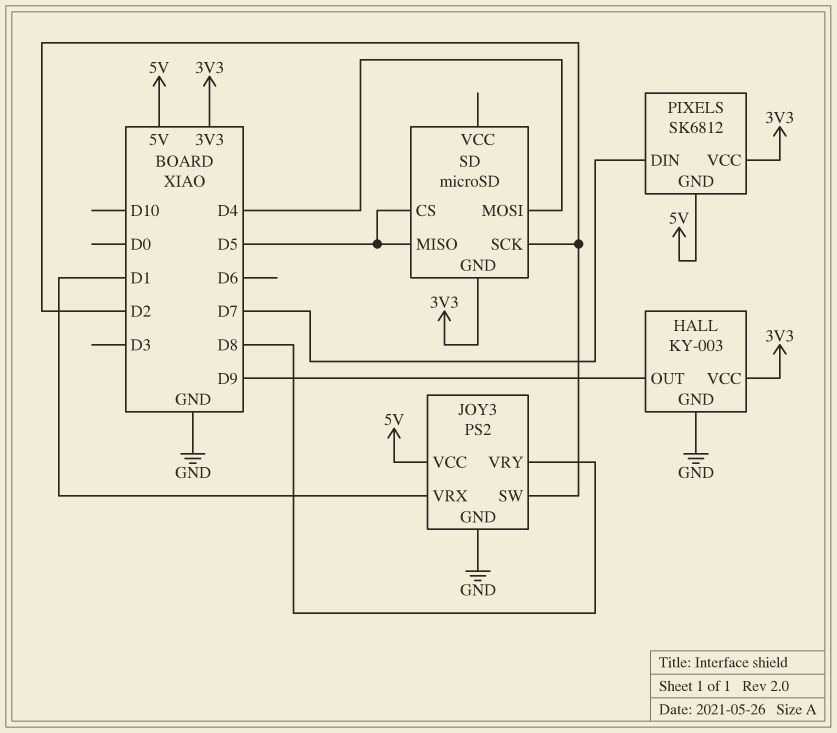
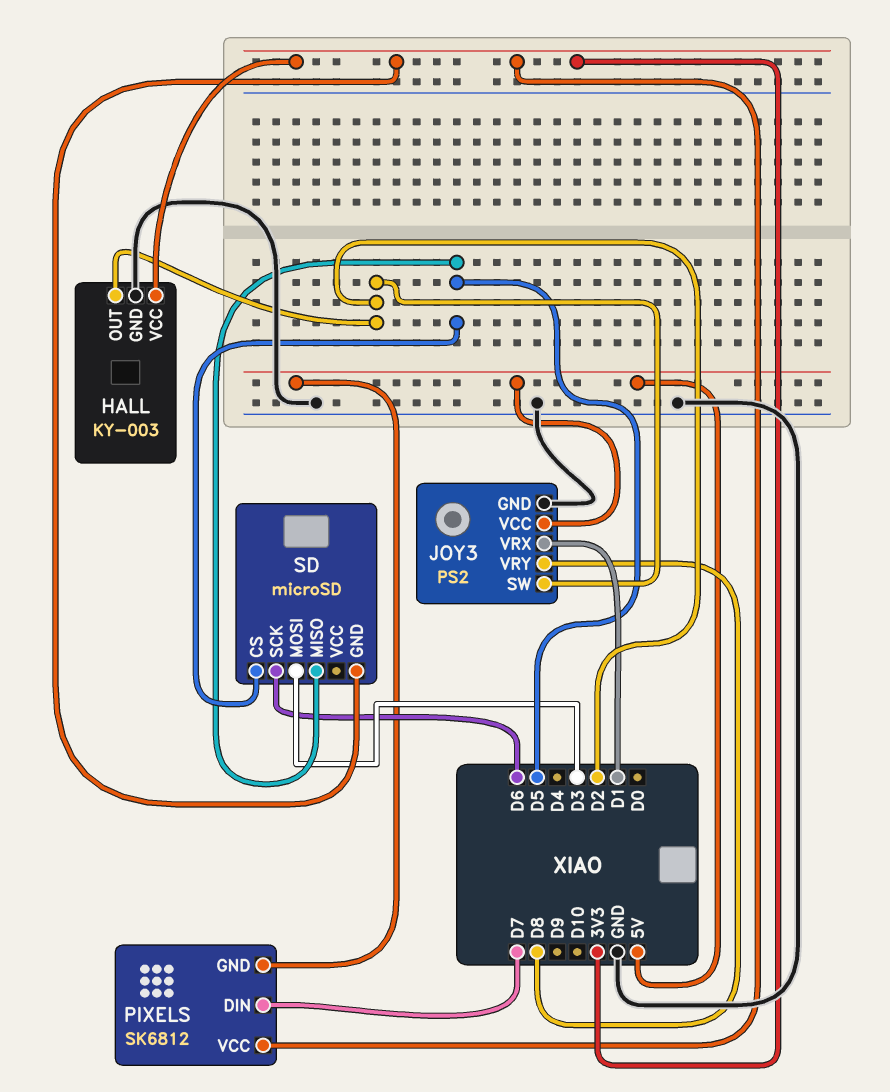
HALL pin OUT: D9 -> D2
SD pin MOSI: D4 -> D3
SD pin SCK: D2 -> D6

